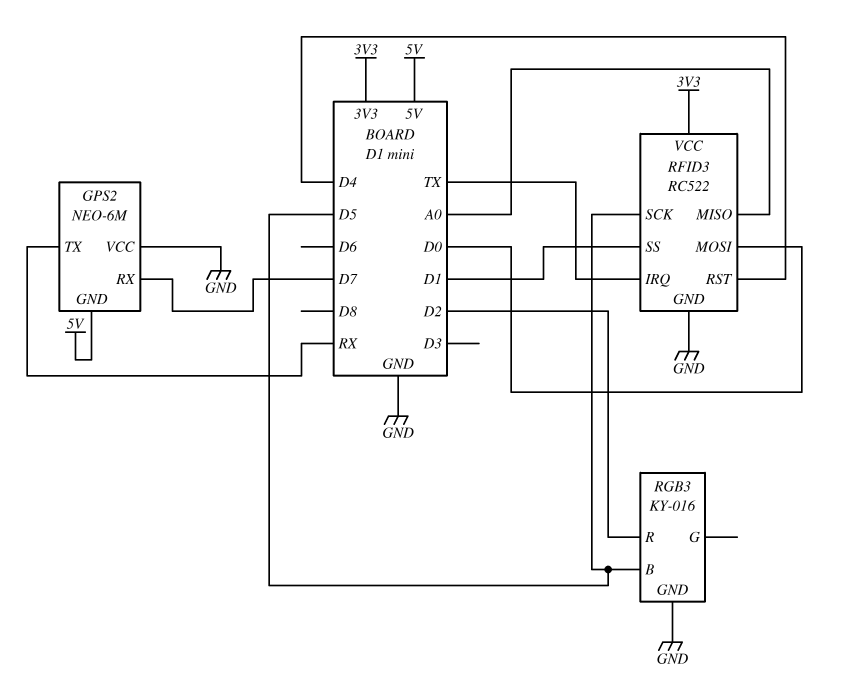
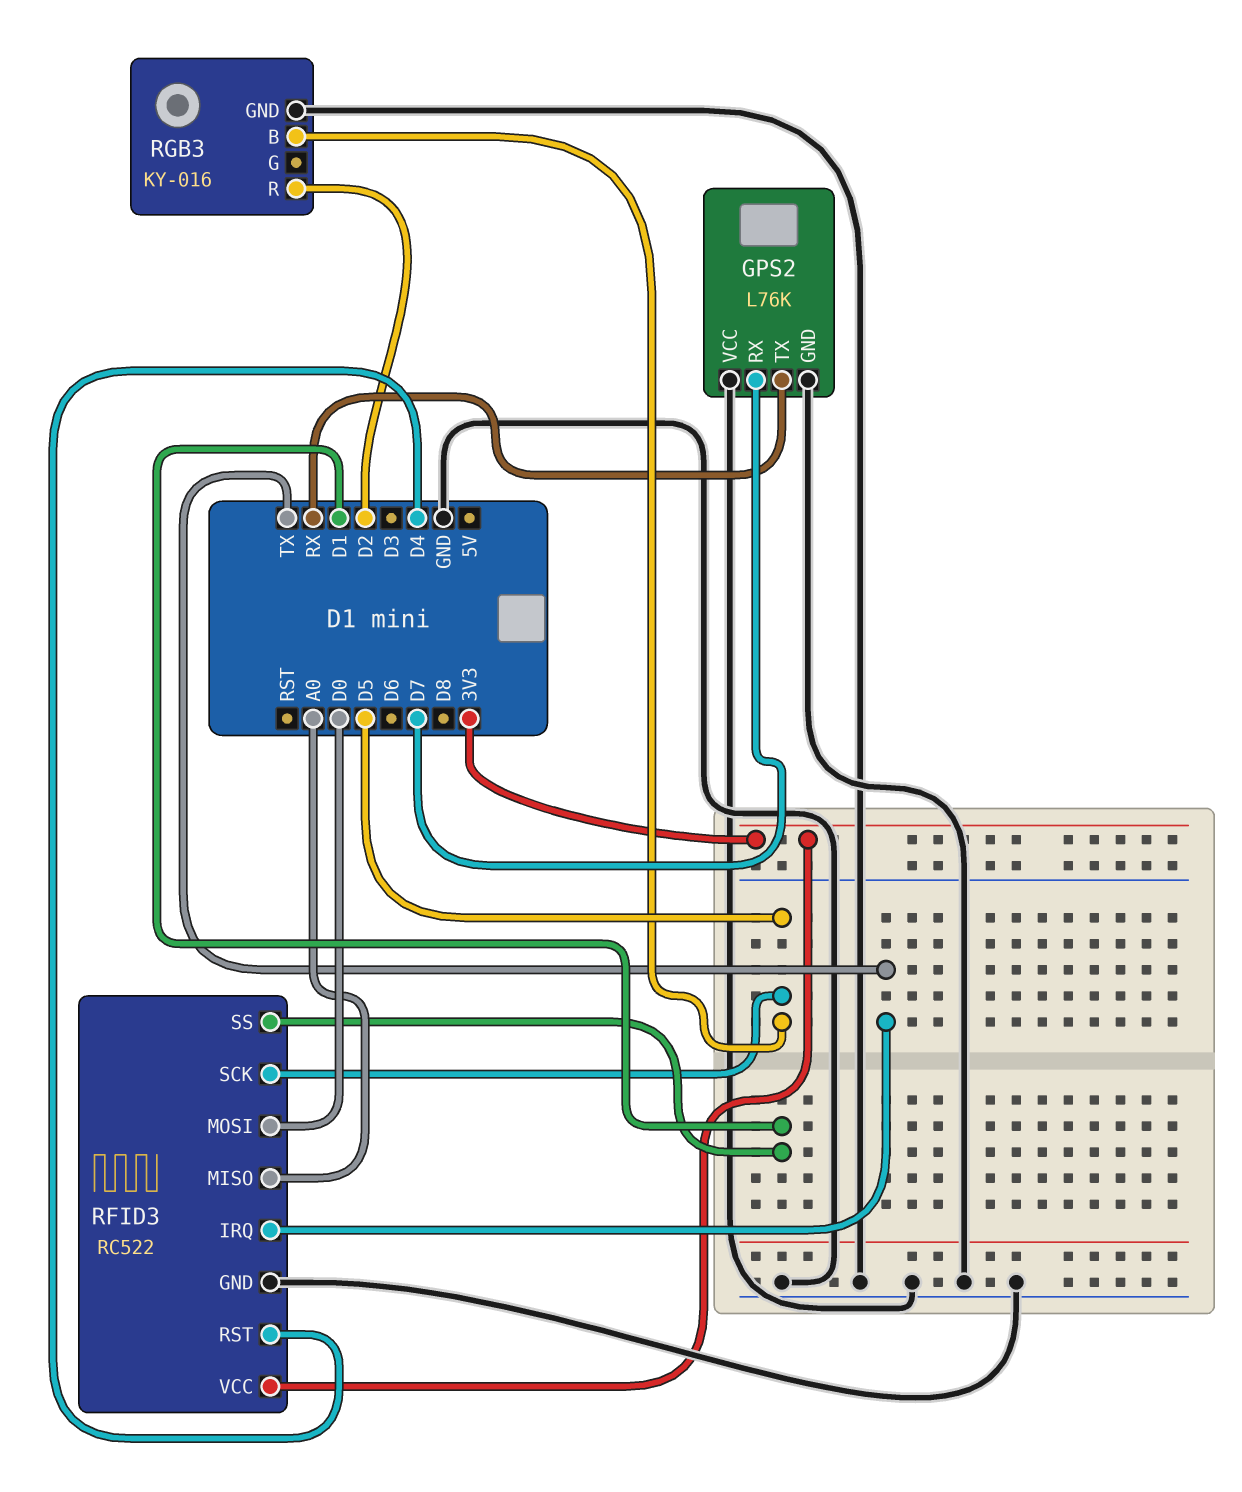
GPS2: NEO-6M -> L76K
GPS2 pin GND: 5V -> GND

